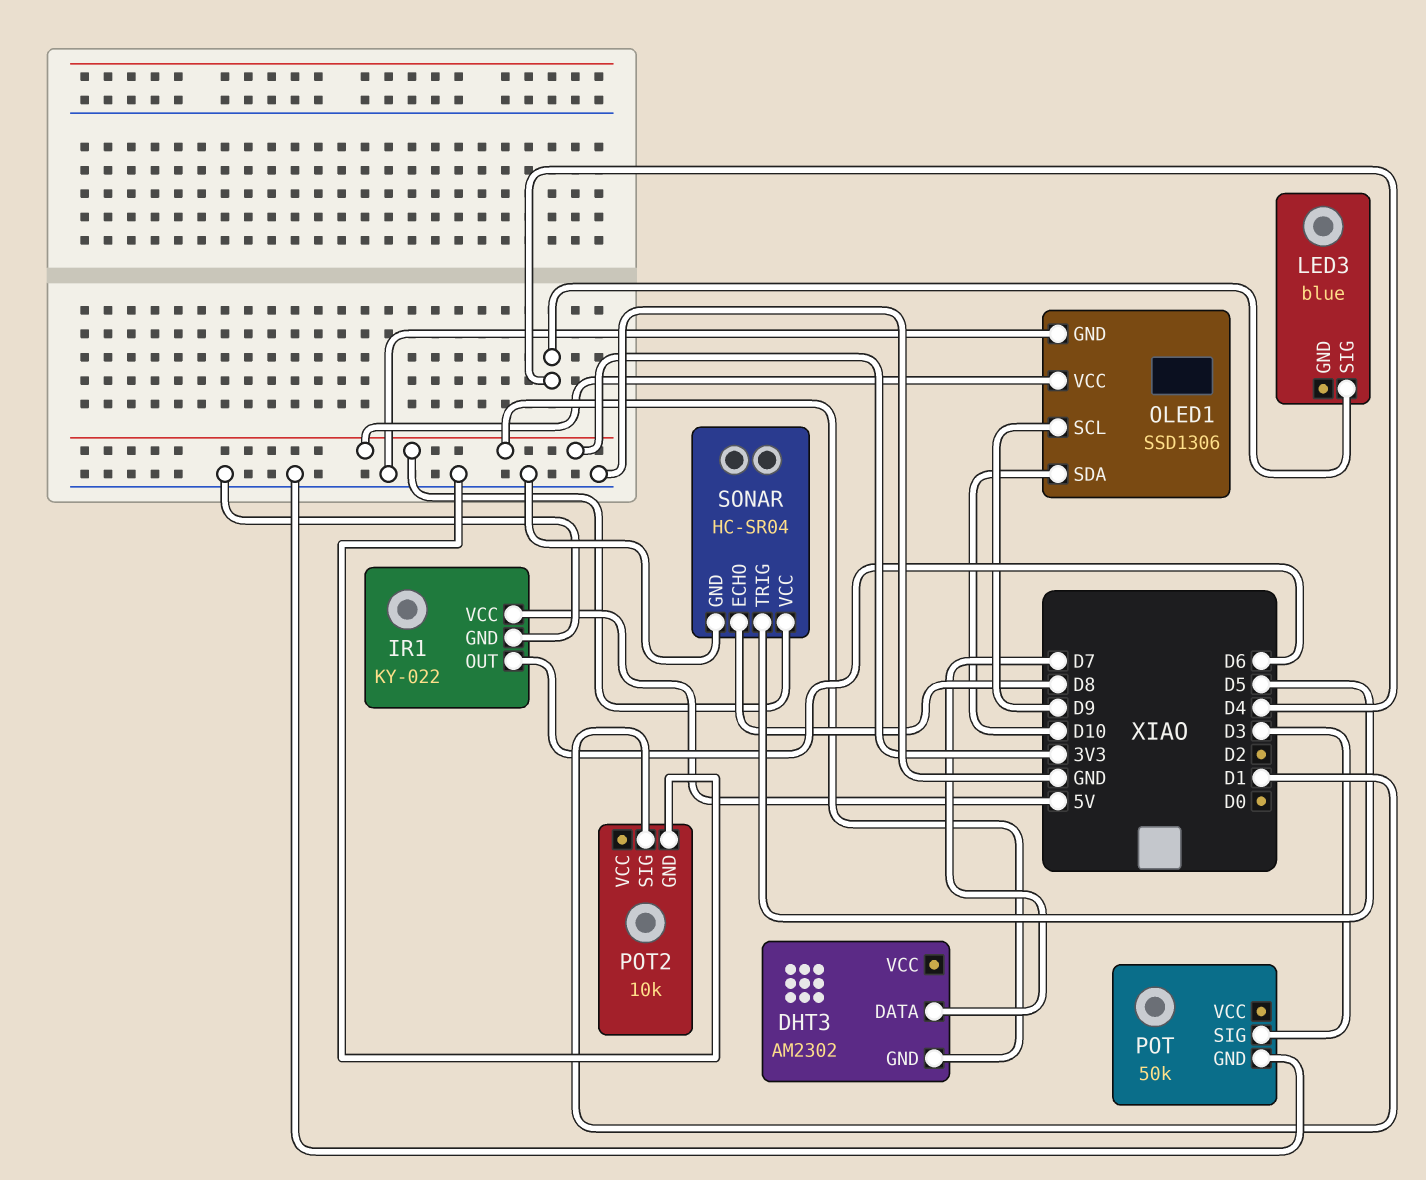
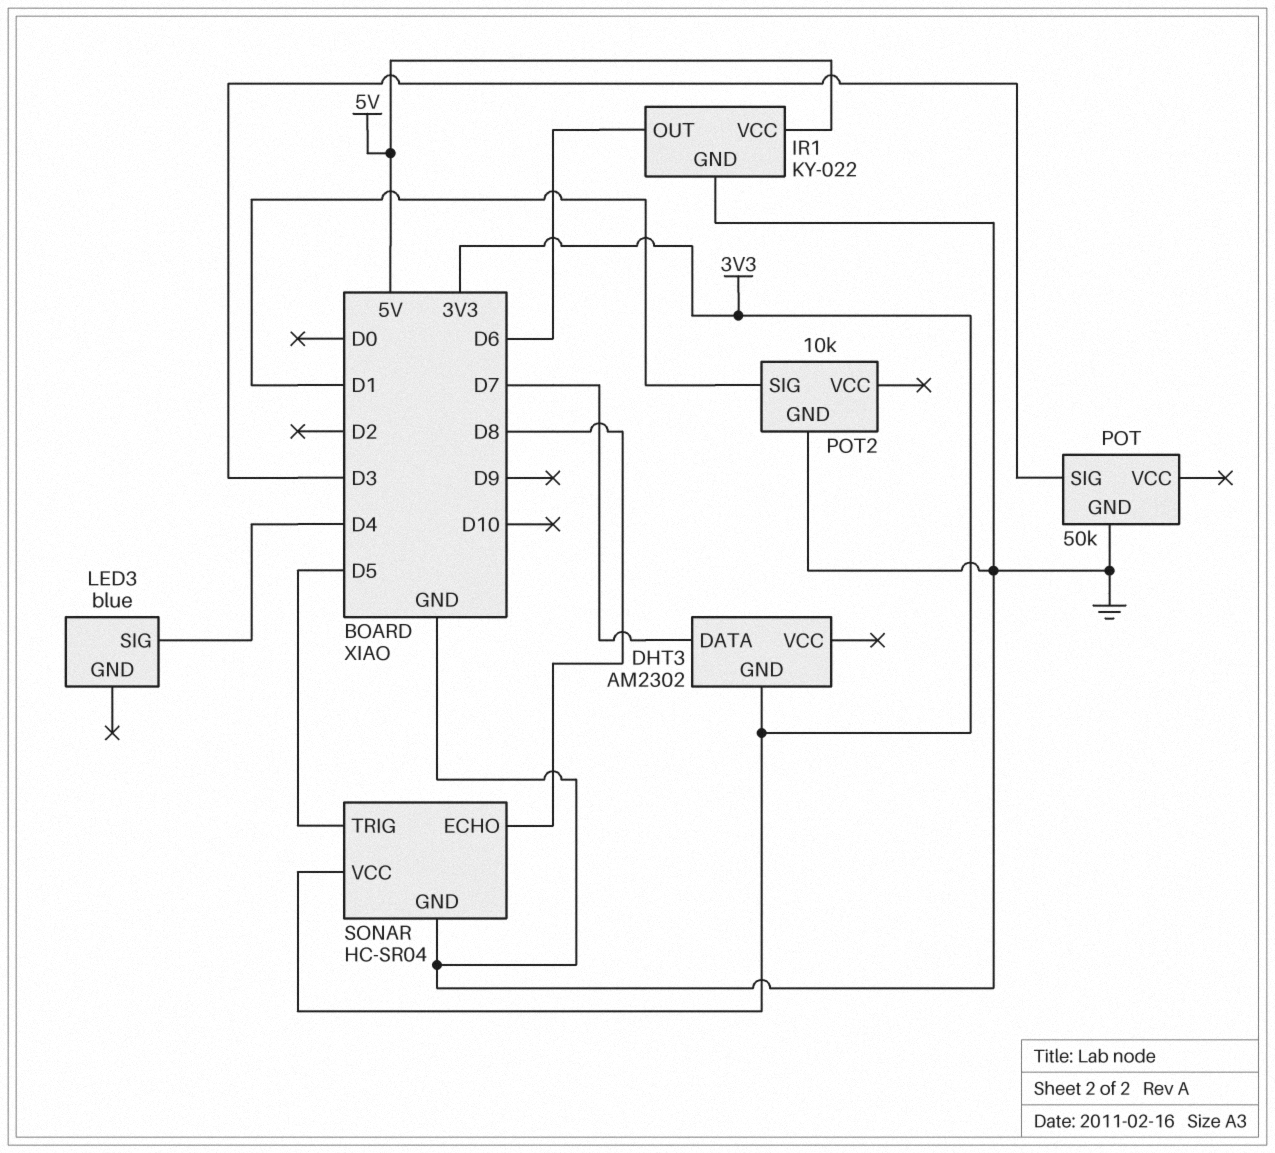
OLED1: SSD1306 -> none
OLED1 pin GND: GND -> none
OLED1 pin SCL: D9 -> none
OLED1 pin SDA: D10 -> none
OLED1 pin VCC: 3V3 -> none

